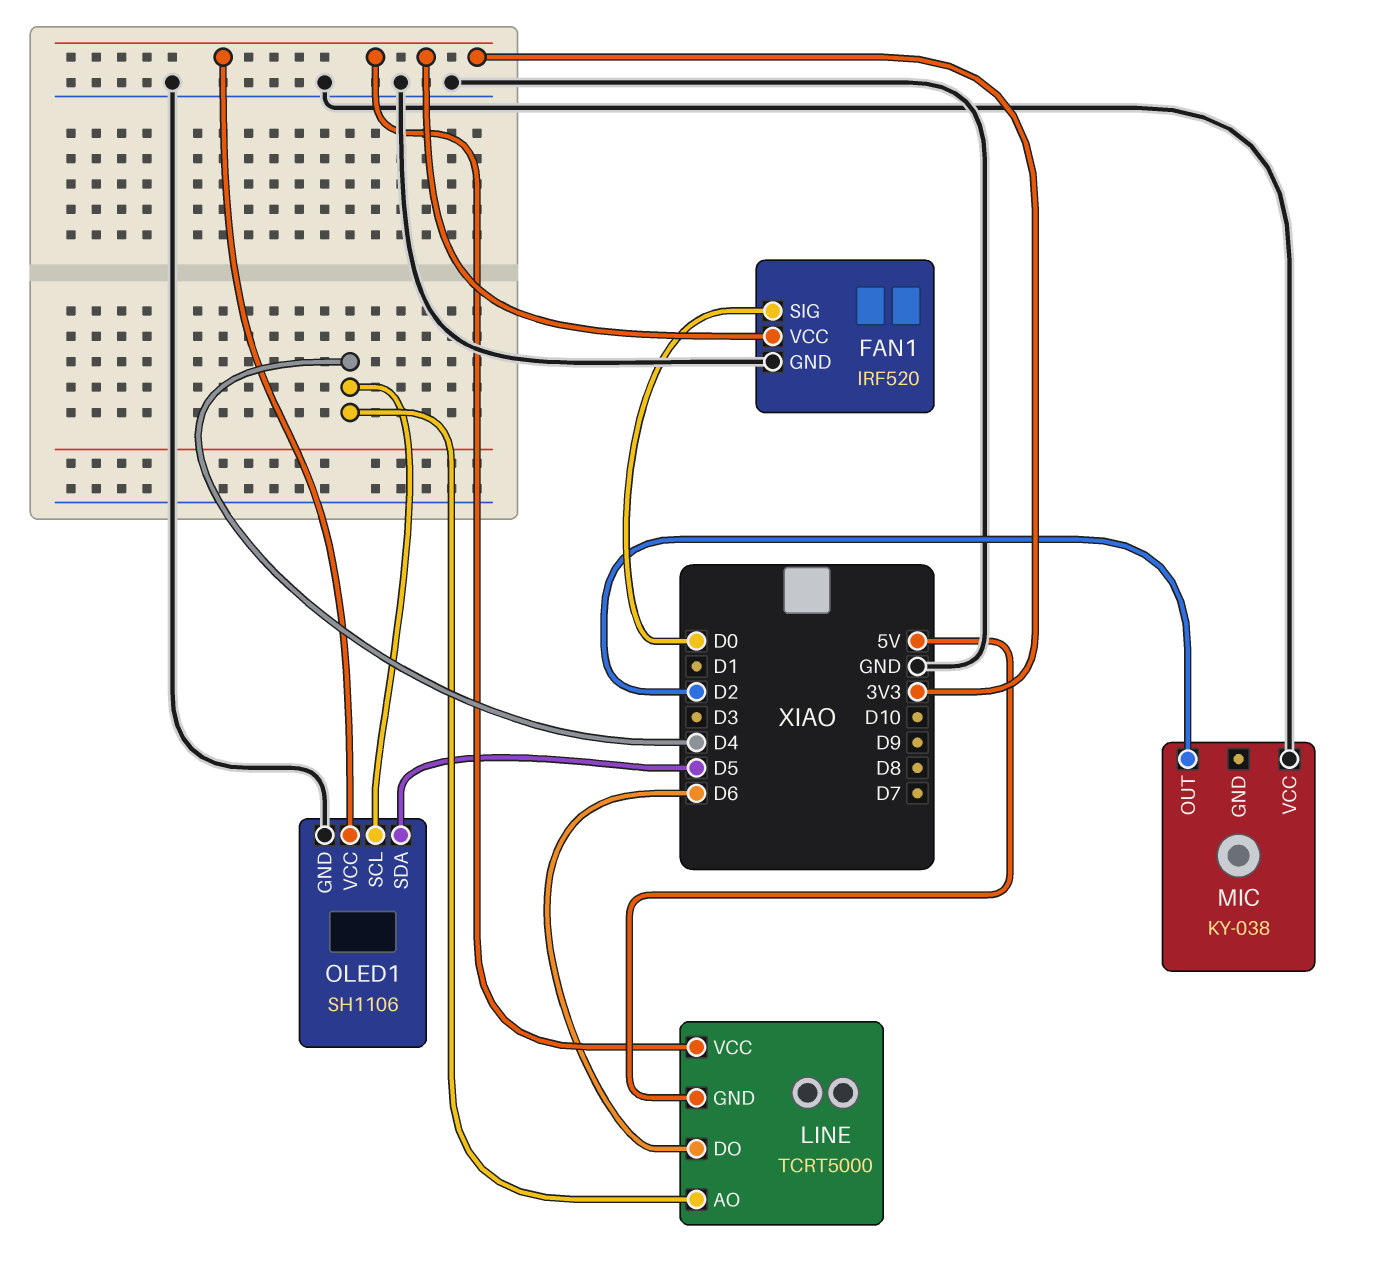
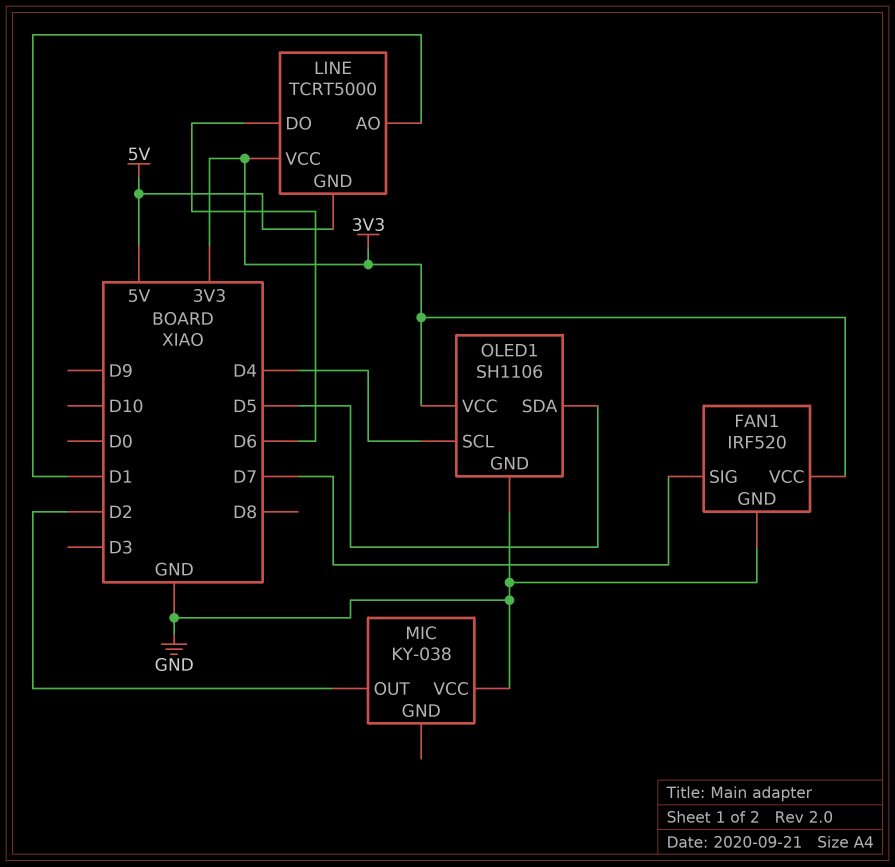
FAN1 pin SIG: D0 -> D7
LINE pin AO: D4 -> D1

